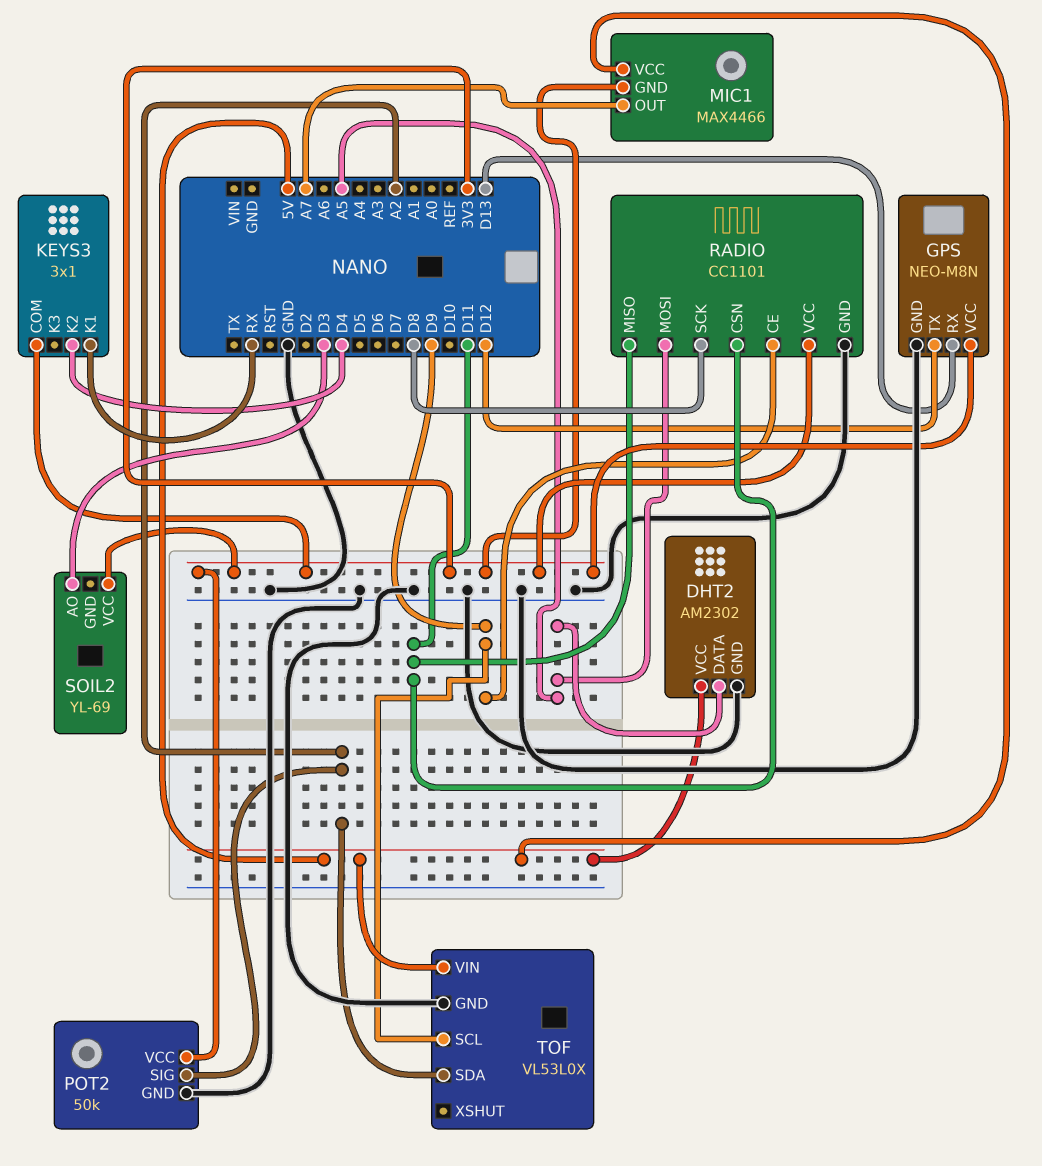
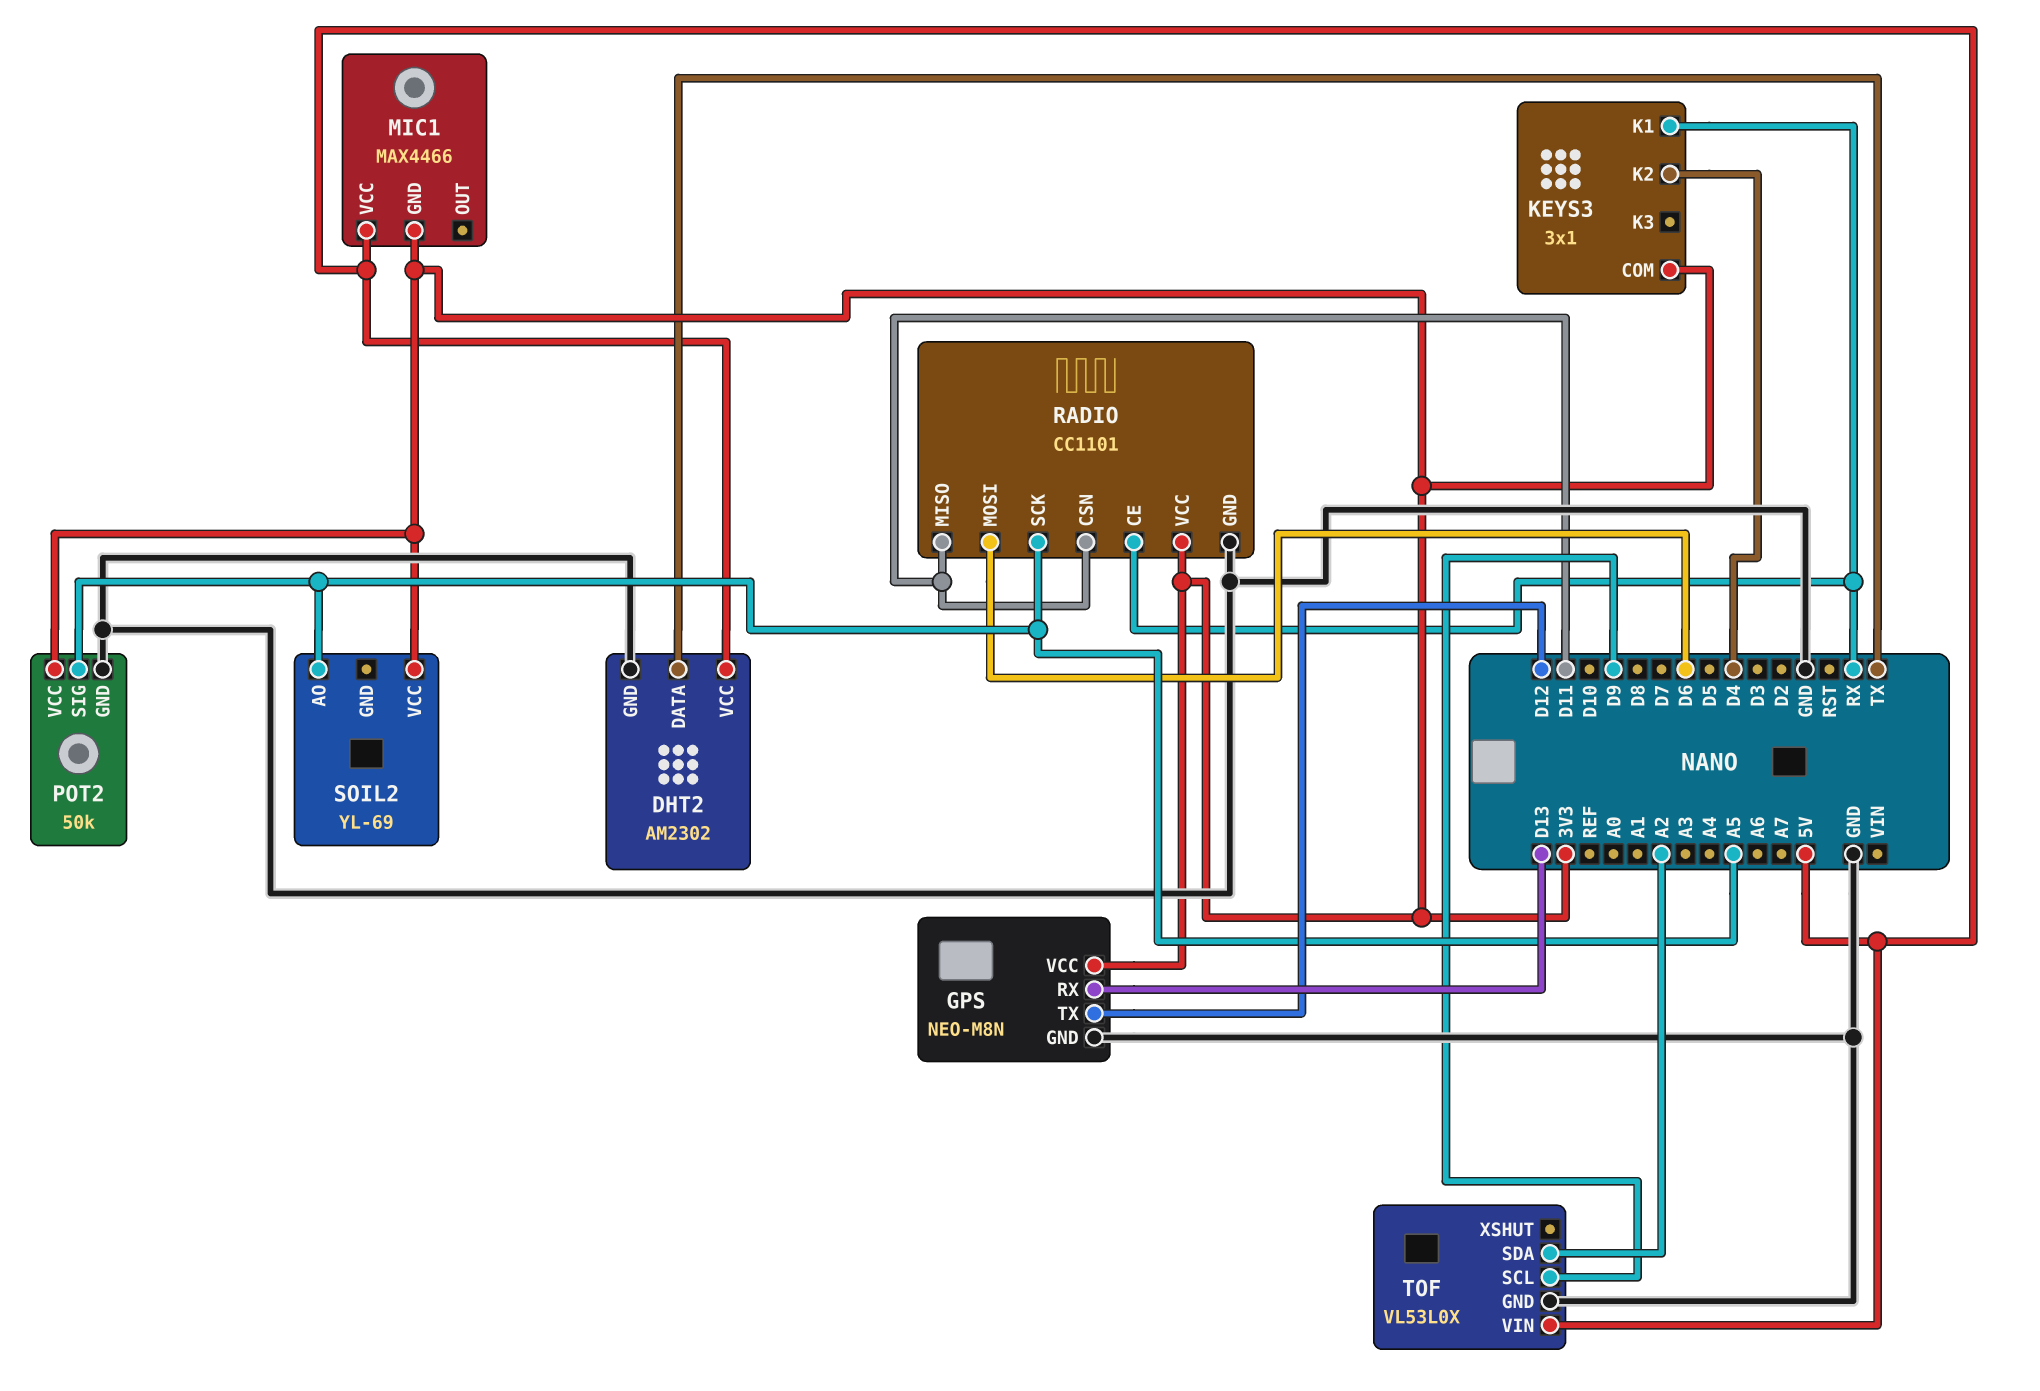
DHT2 pin DATA: A5 -> TX
MIC1 pin OUT: A7 -> none
POT2 pin SIG: A2 -> A5
RADIO pin CE: D9 -> RX
RADIO pin MOSI: A5 -> D6
RADIO pin SCK: D8 -> A5
SOIL2 pin AO: D3 -> A5

